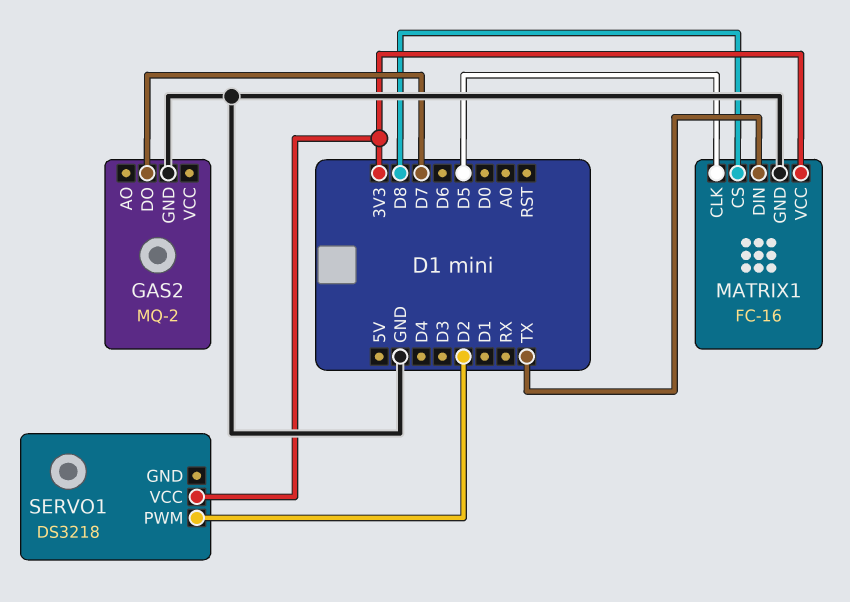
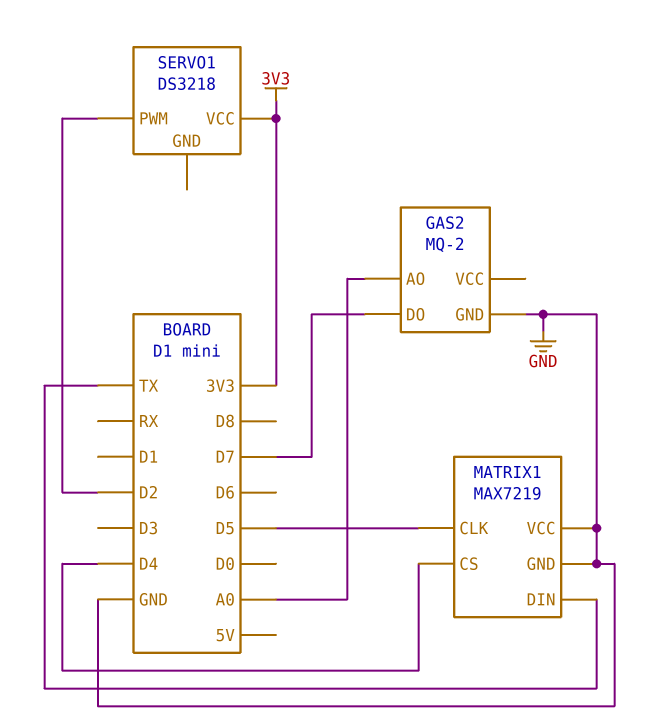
GAS2 pin AO: none -> A0
MATRIX1: FC-16 -> MAX7219
MATRIX1 pin CS: D8 -> D4
MATRIX1 pin VCC: 3V3 -> GND

